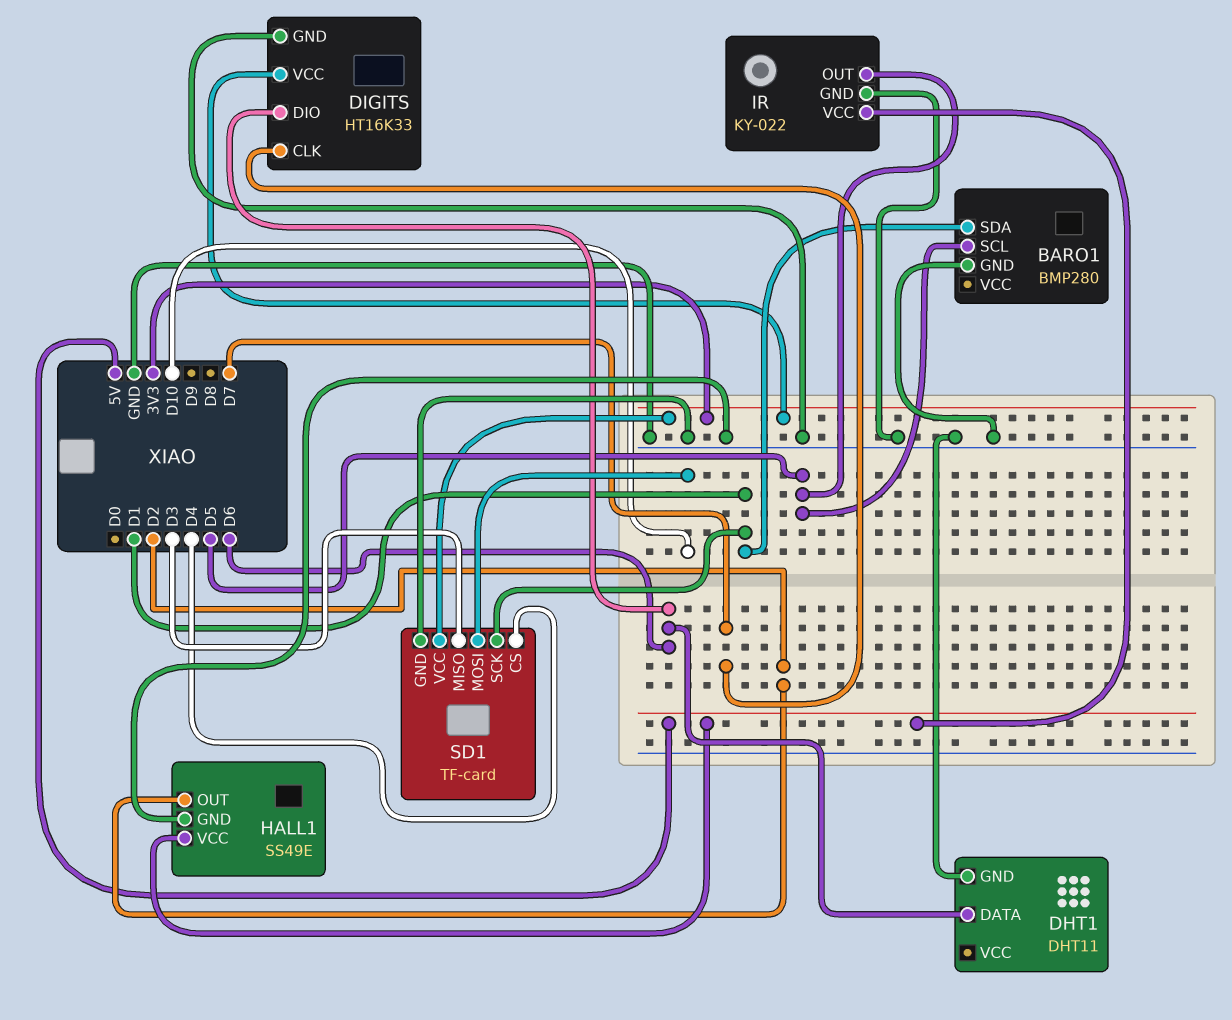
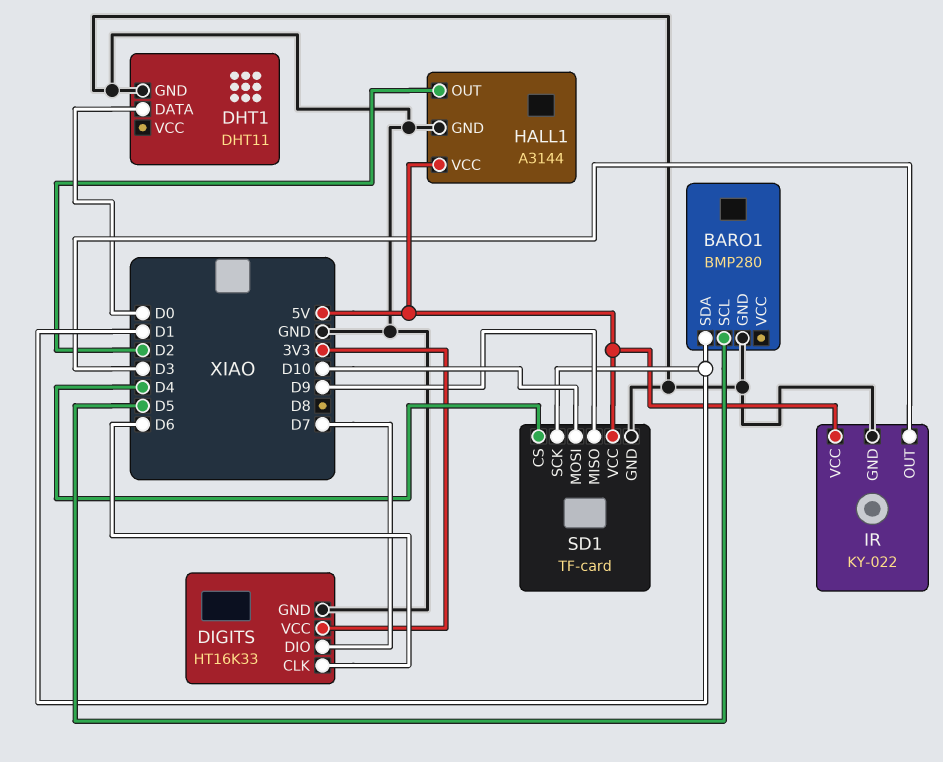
DHT1 pin DATA: D6 -> D0
DIGITS pin CLK: D7 -> D6
DIGITS pin DIO: D6 -> D7
HALL1: SS49E -> A3144
IR pin OUT: D5 -> D3
SD1 pin MISO: D3 -> D9
SD1 pin VCC: 3V3 -> 5V

